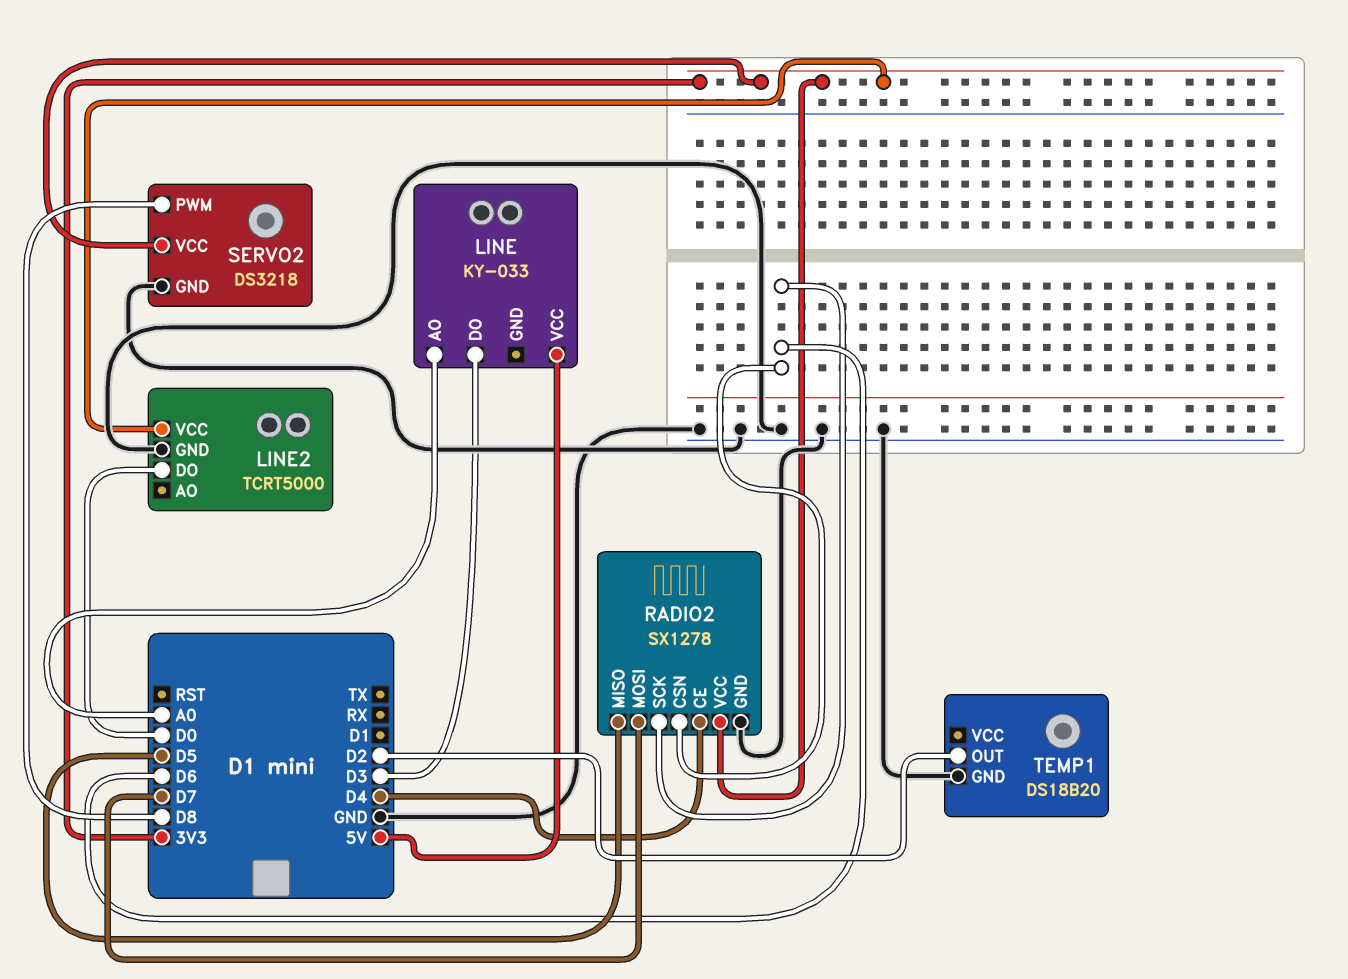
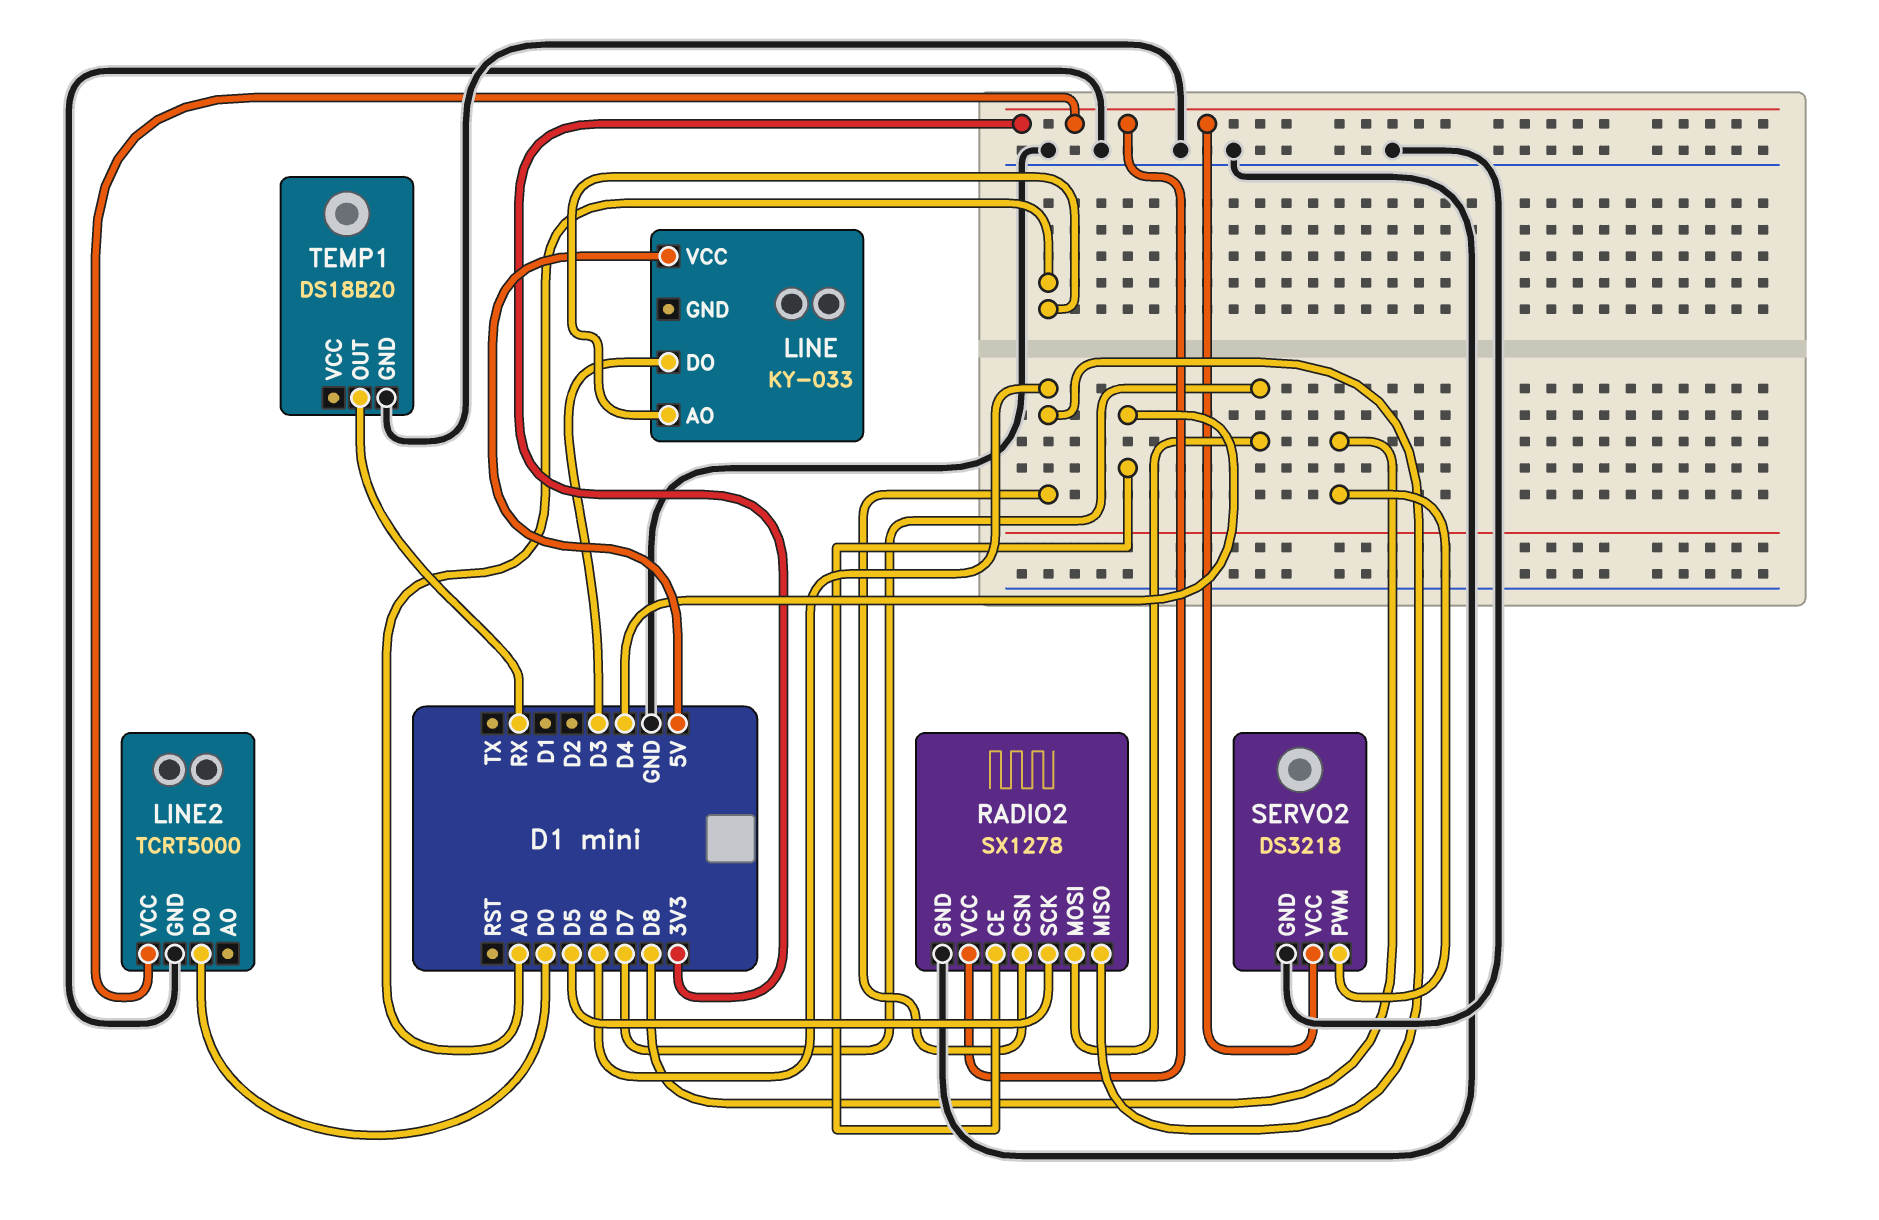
RADIO2 pin MISO: D5 -> D6
RADIO2 pin SCK: D6 -> D5
TEMP1 pin OUT: D2 -> RX

